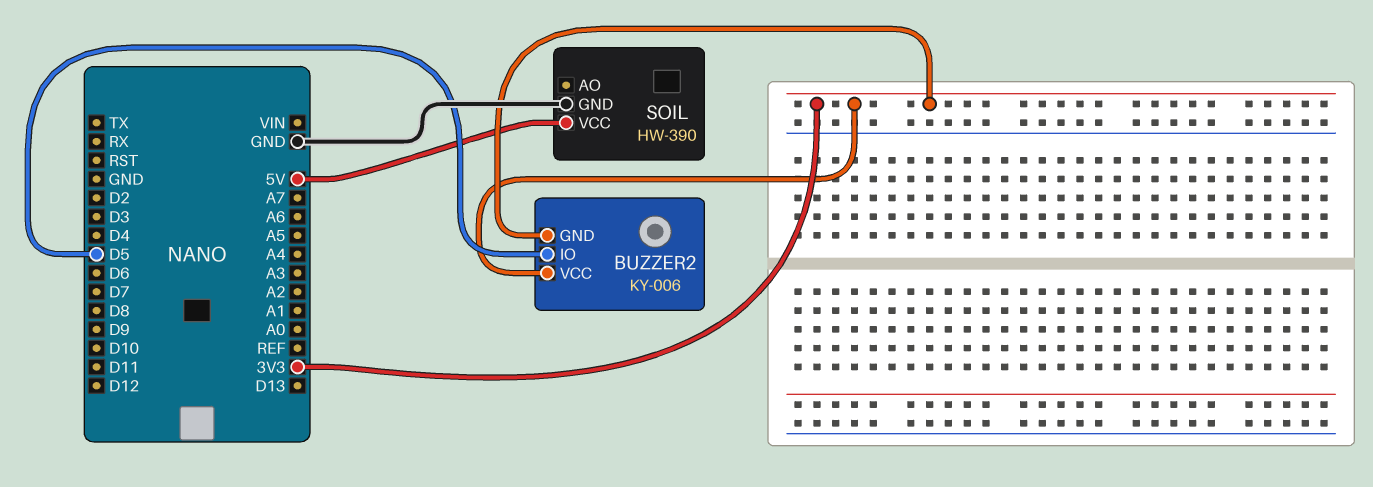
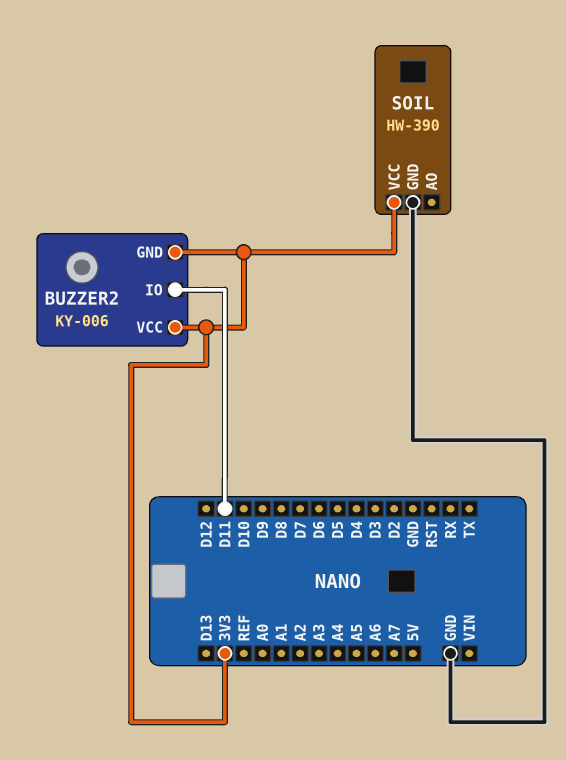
BUZZER2 pin IO: D5 -> D11
SOIL pin VCC: 5V -> 3V3

